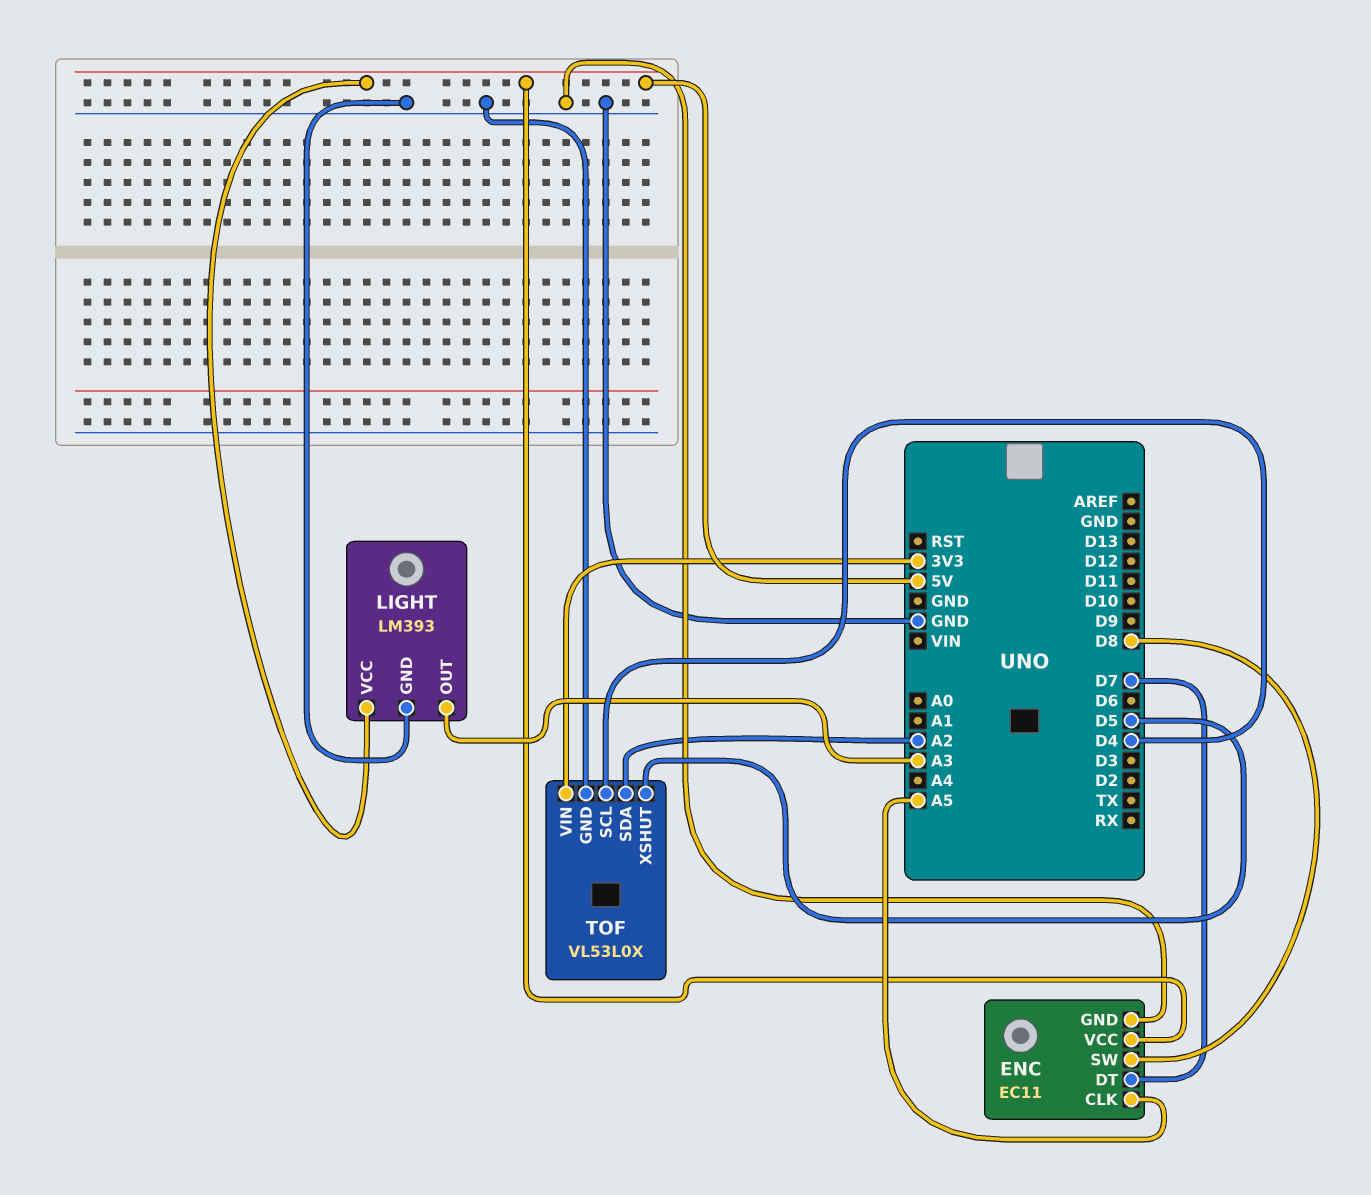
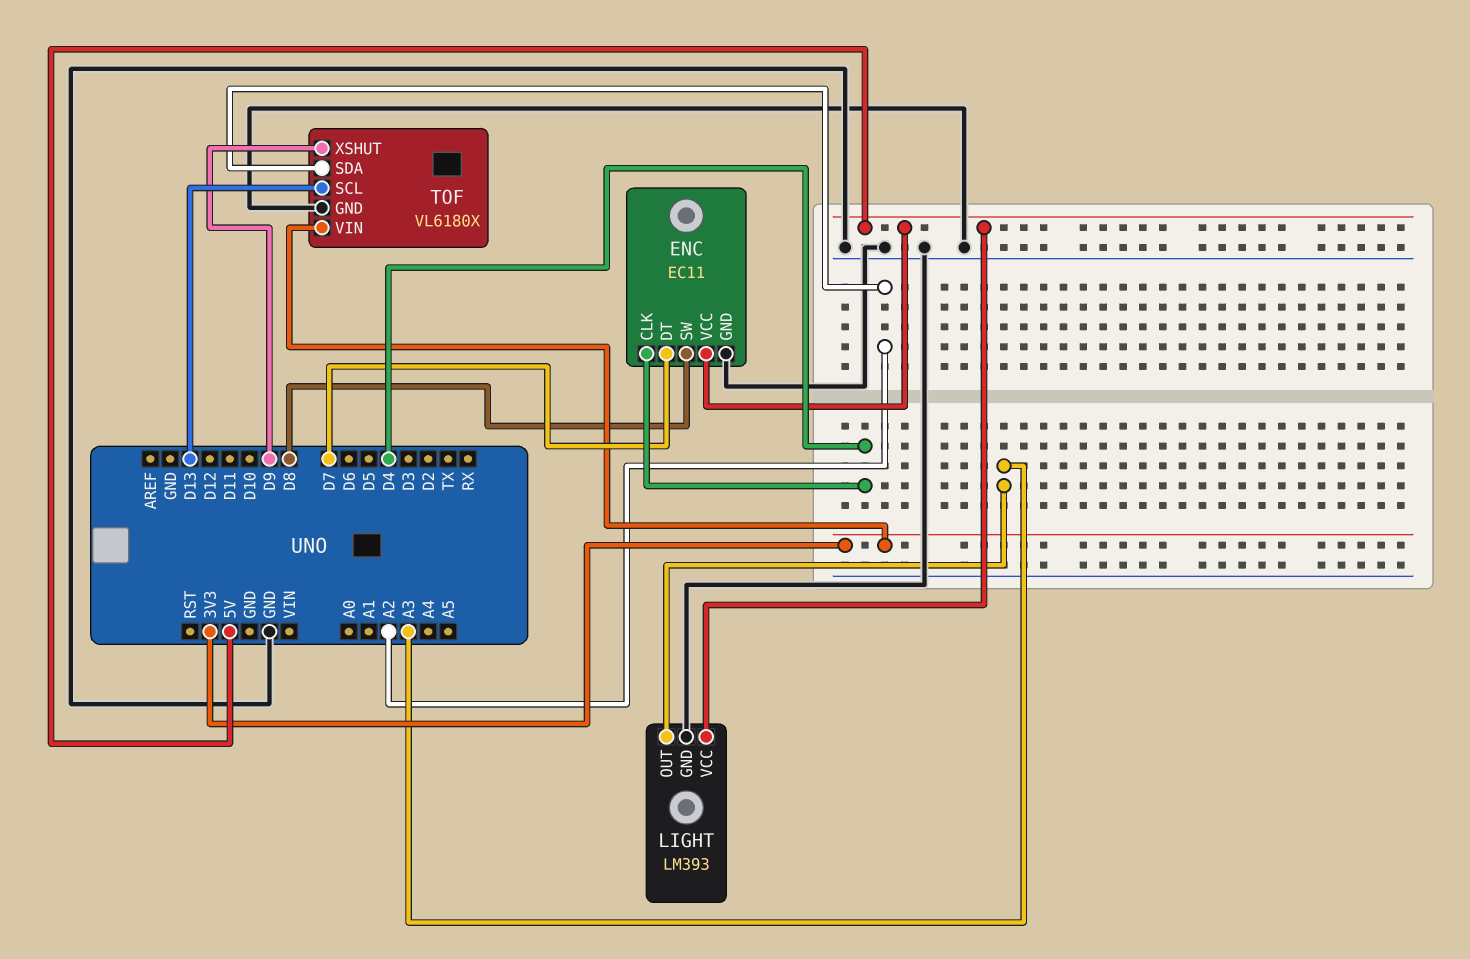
ENC pin CLK: A5 -> D4
TOF: VL53L0X -> VL6180X
TOF pin SCL: D4 -> D13
TOF pin XSHUT: D5 -> D9

